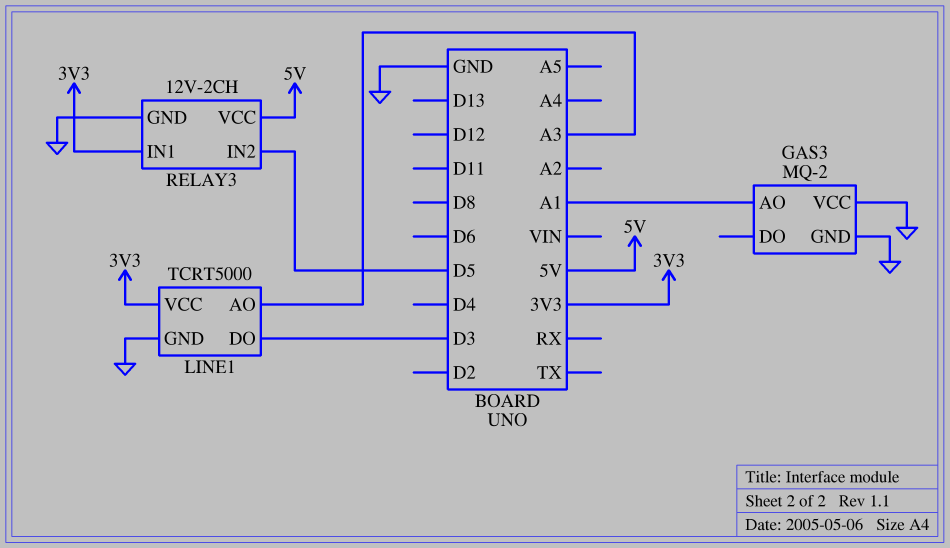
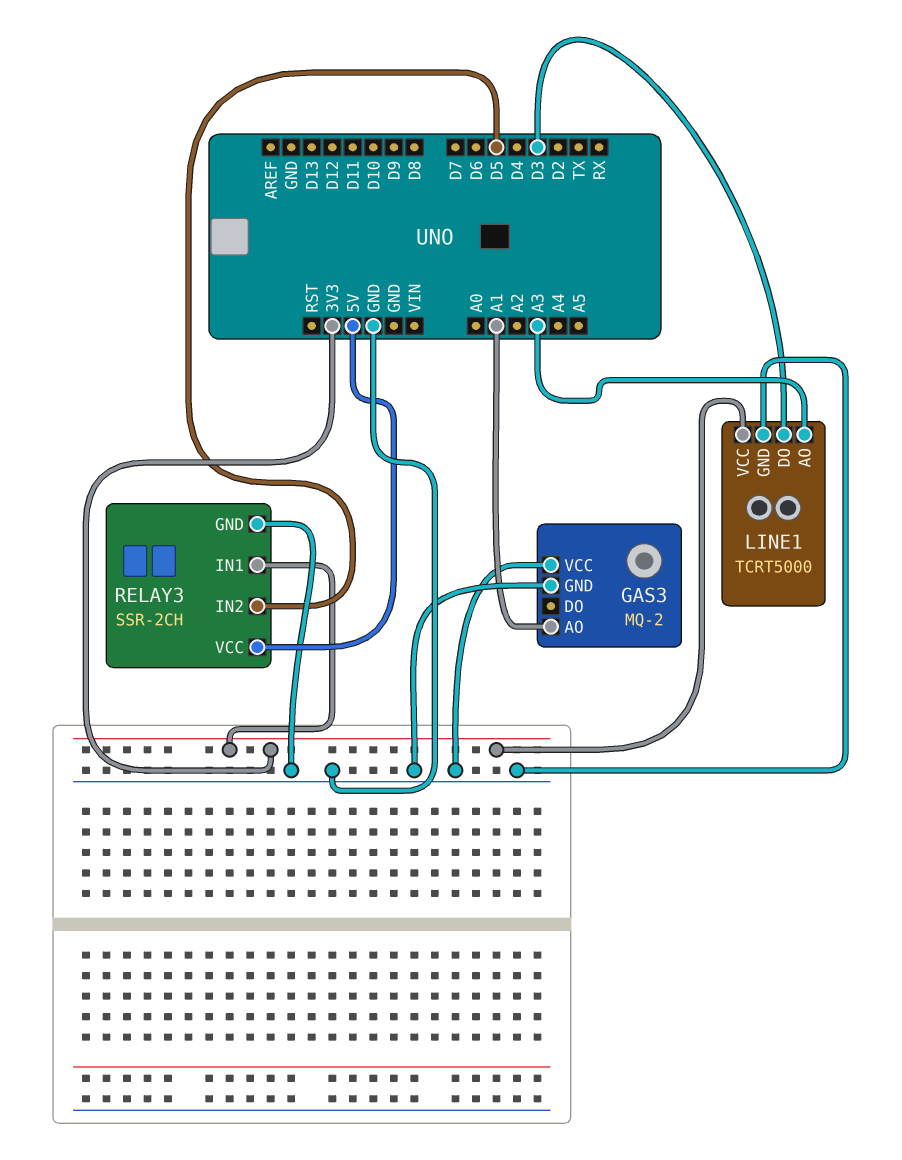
RELAY3: 12V-2CH -> SSR-2CH

